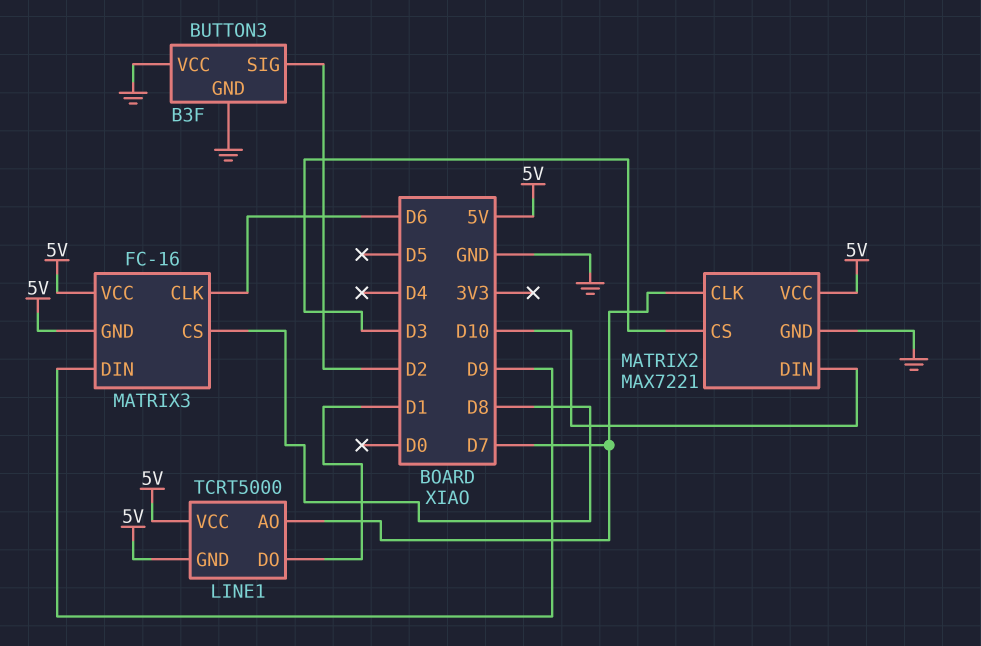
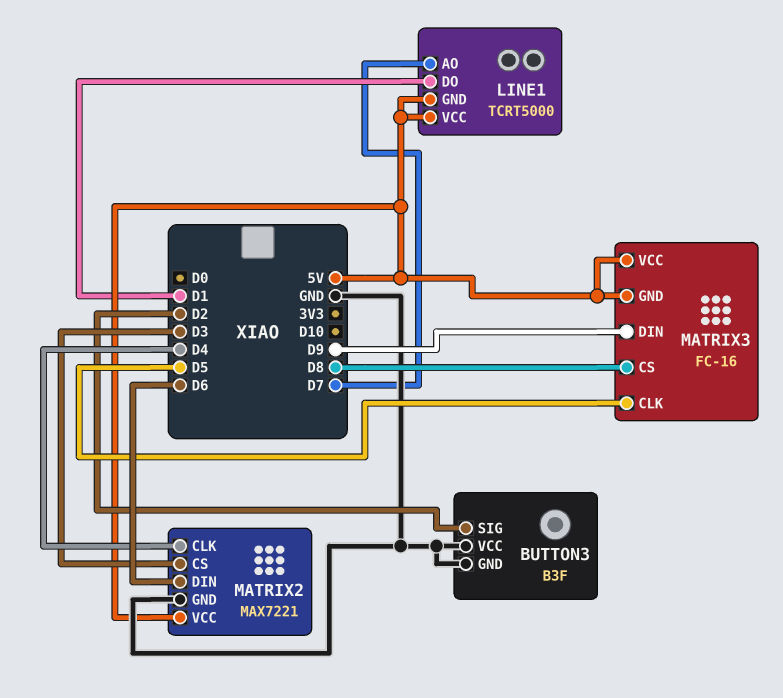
MATRIX2 pin CLK: D7 -> D4
MATRIX2 pin DIN: D10 -> D6
MATRIX3 pin CLK: D6 -> D5

